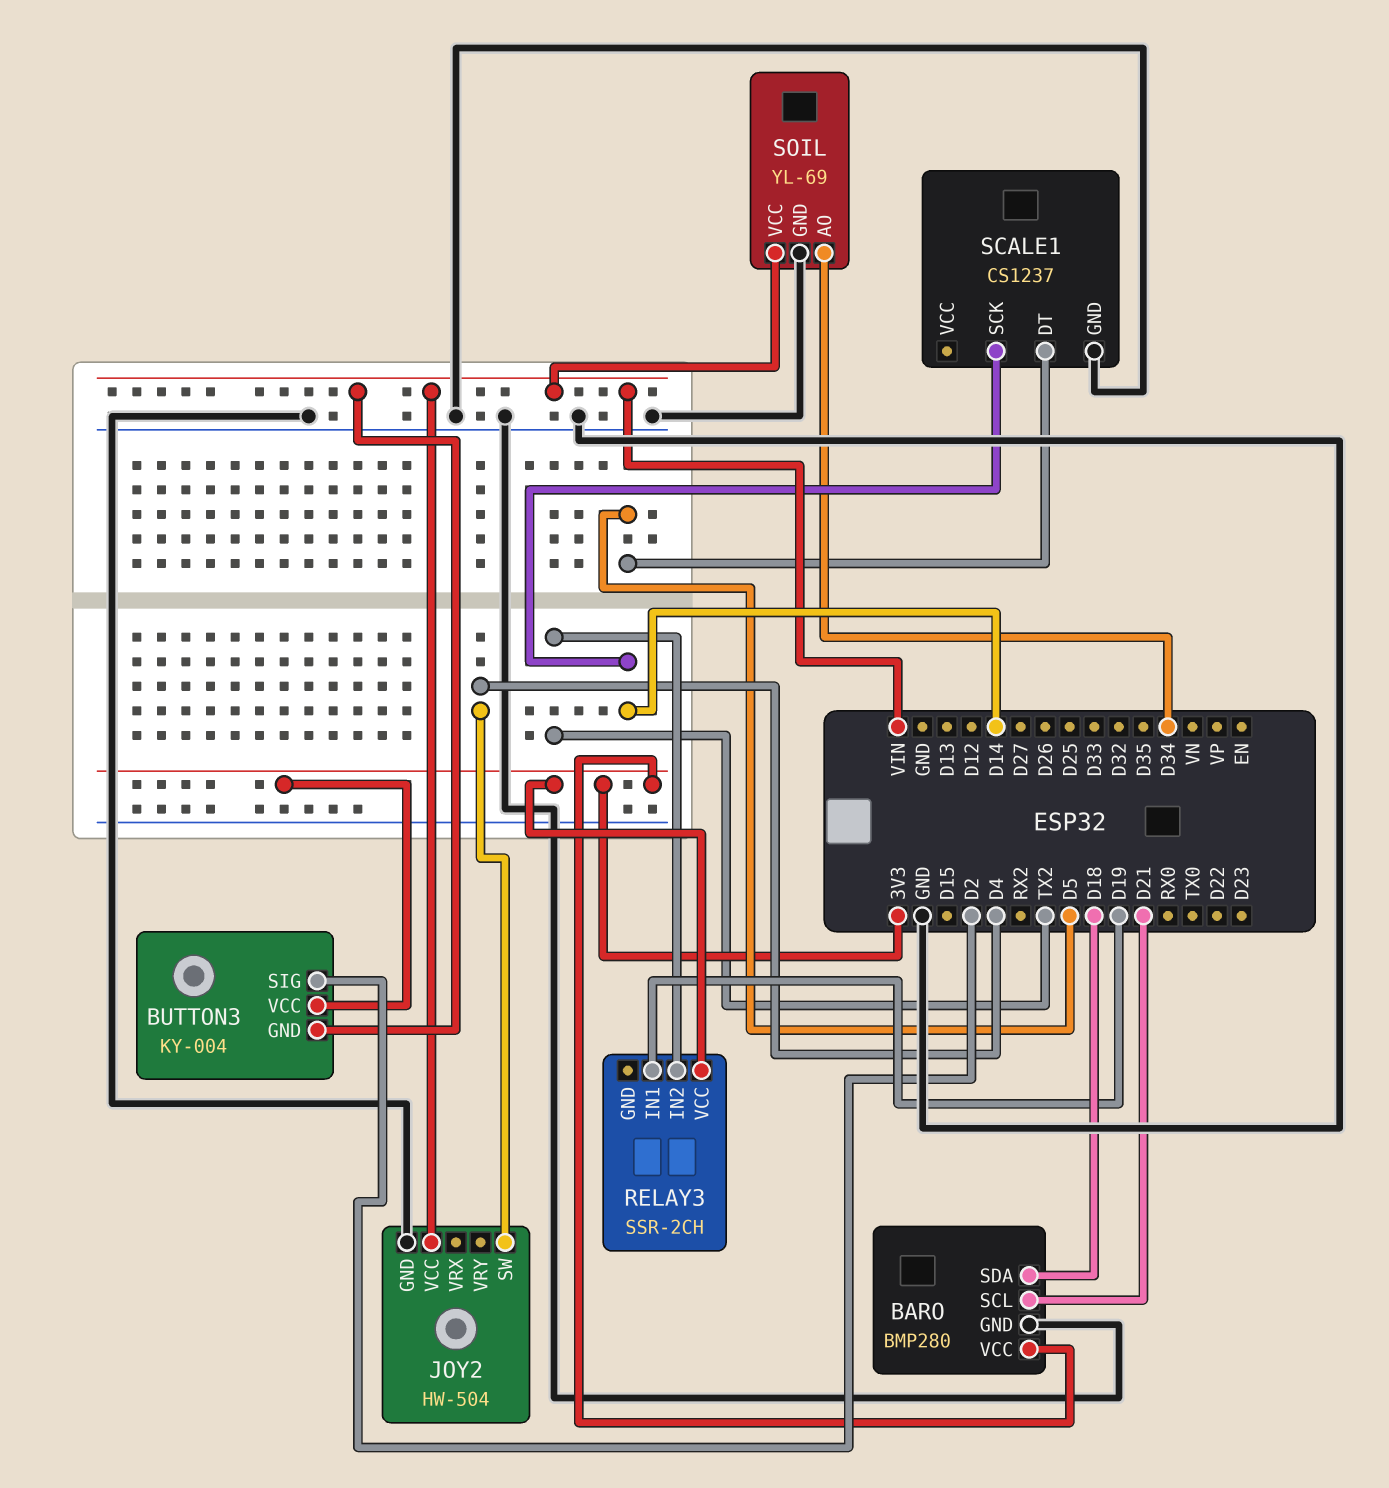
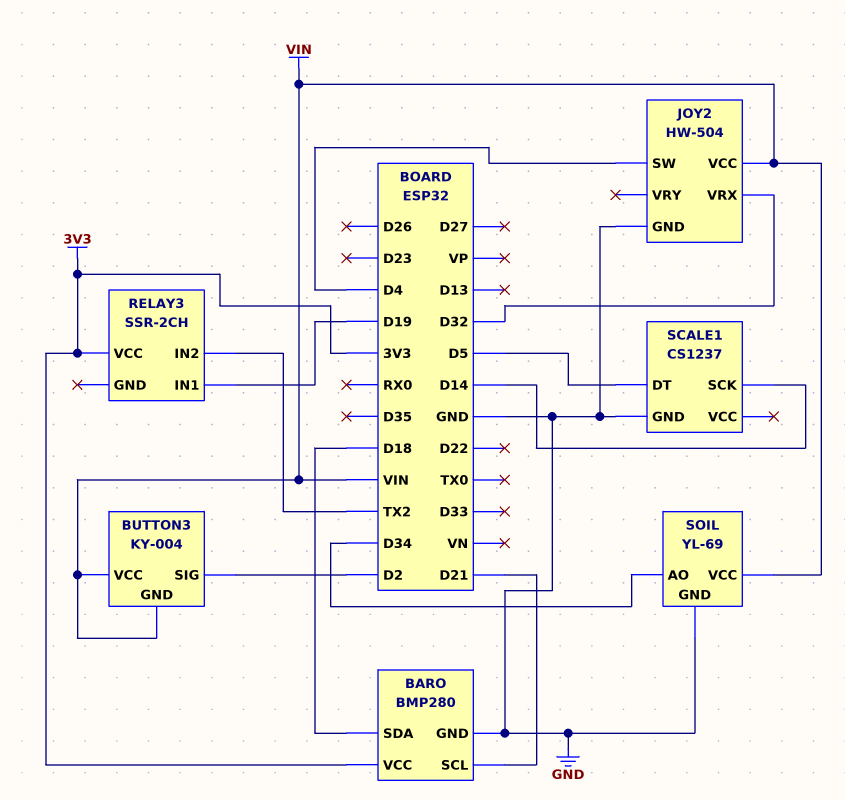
BUTTON3 pin VCC: 3V3 -> VIN
JOY2 pin VRX: none -> D32

